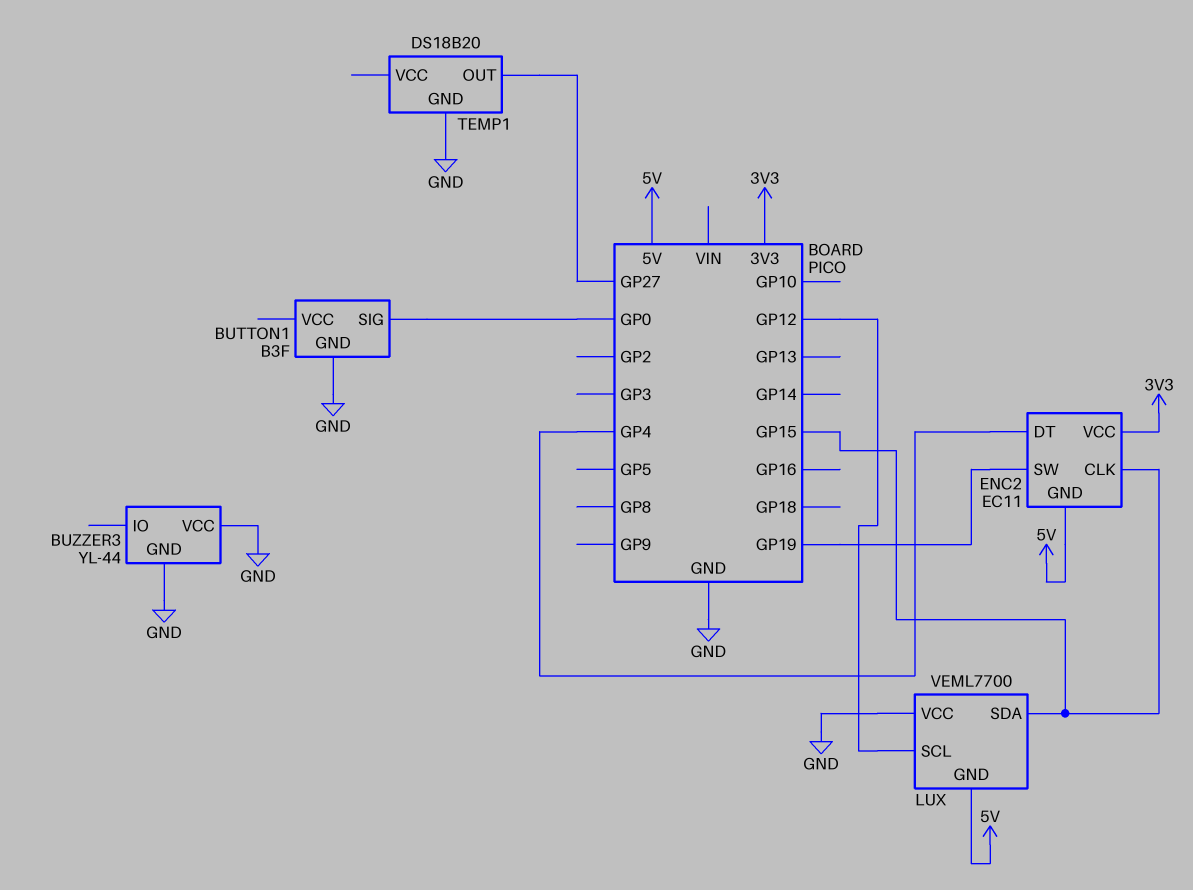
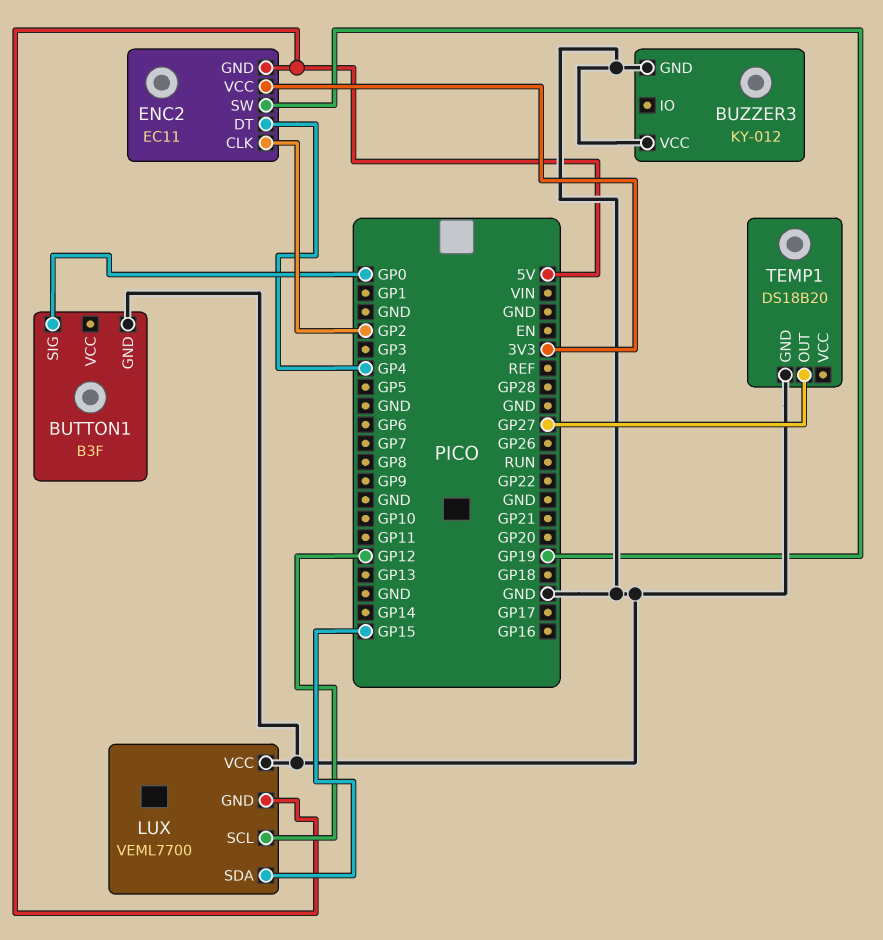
BUZZER3: YL-44 -> KY-012
ENC2 pin CLK: GP15 -> GP2

